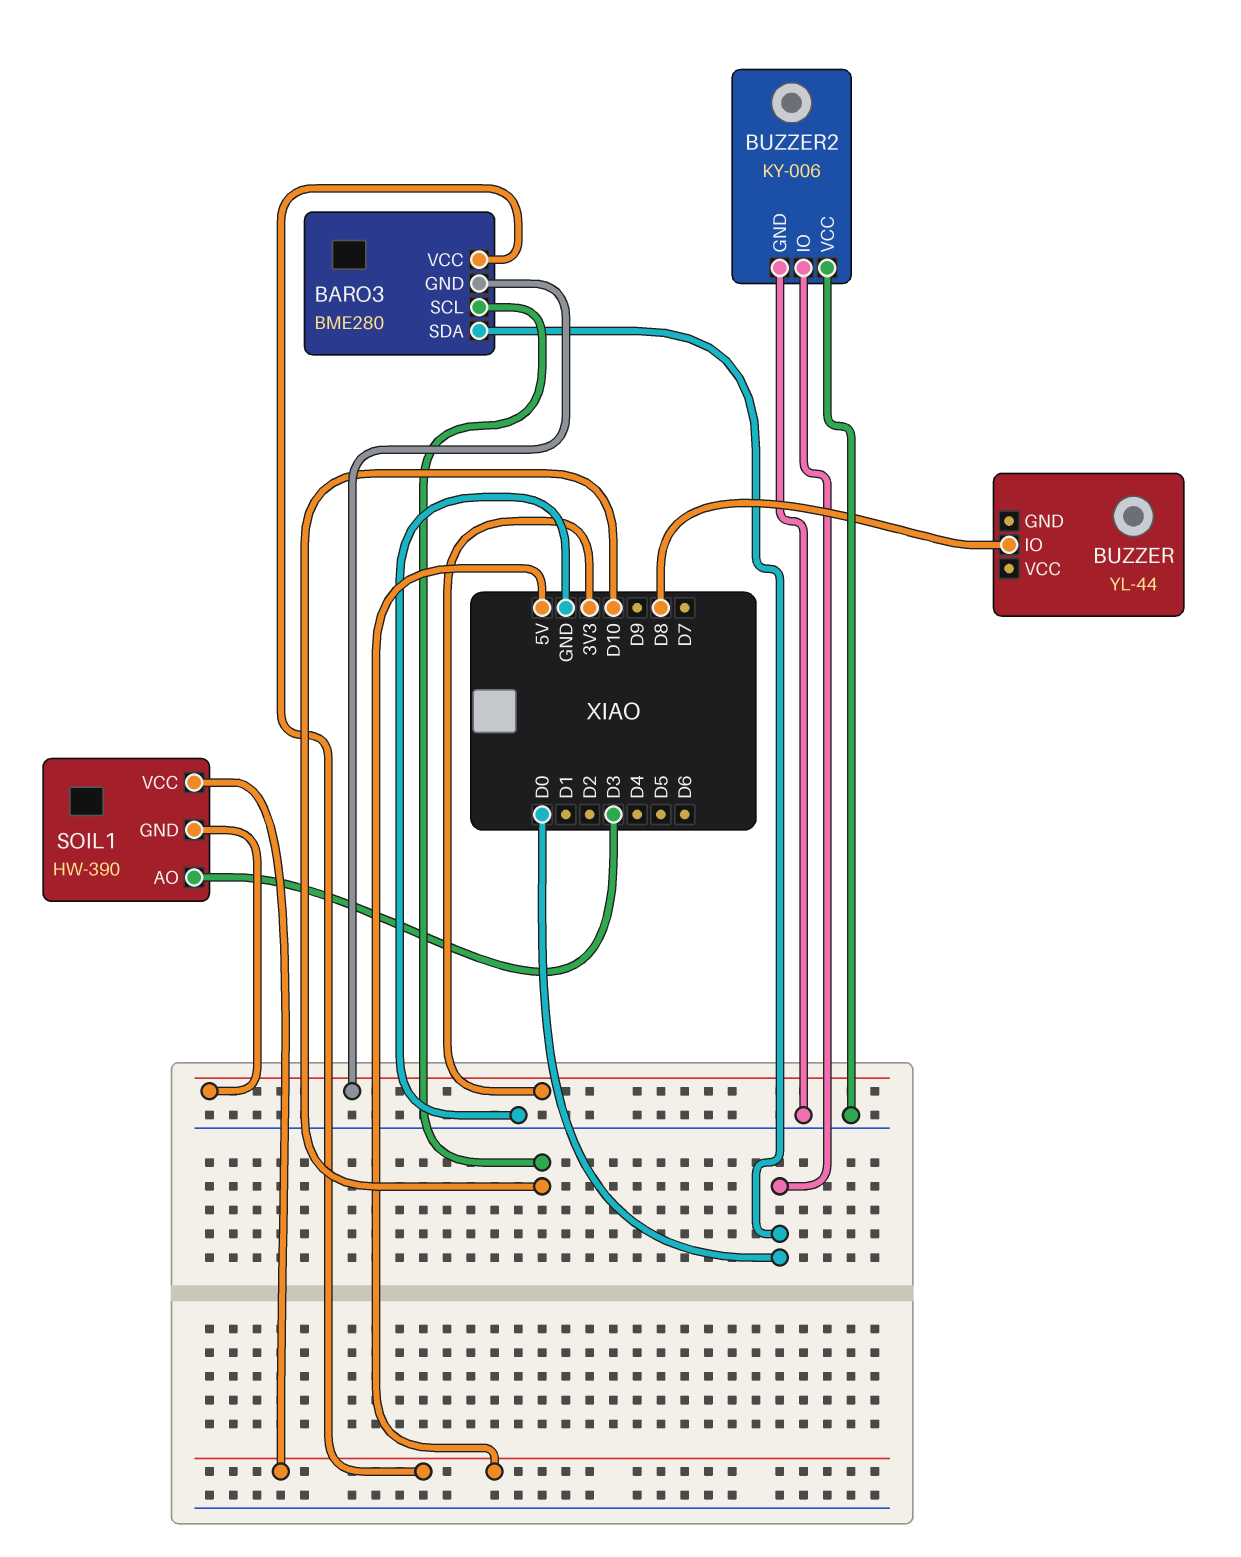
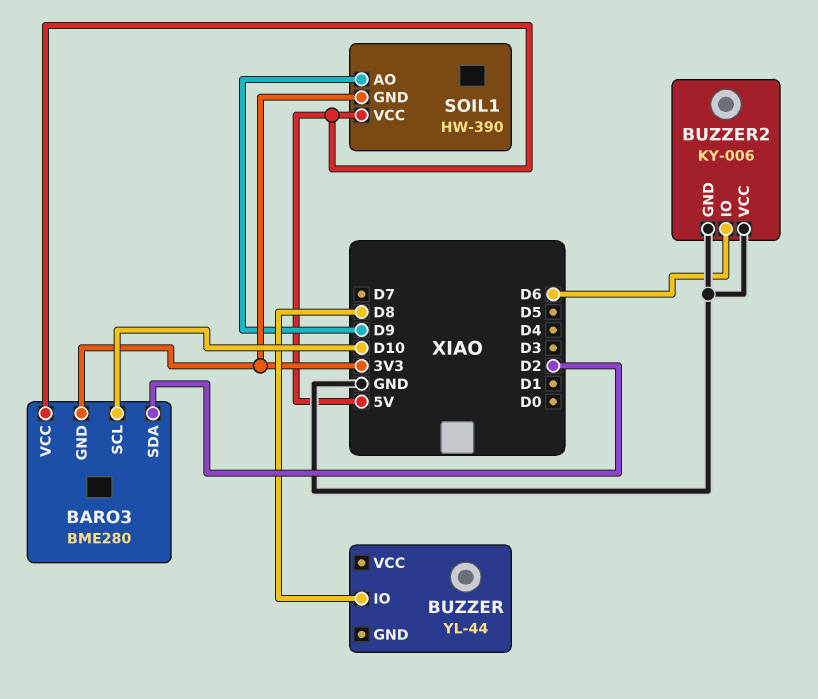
BARO3 pin SDA: D0 -> D2
BUZZER2 pin IO: D0 -> D6
SOIL1 pin AO: D3 -> D9

